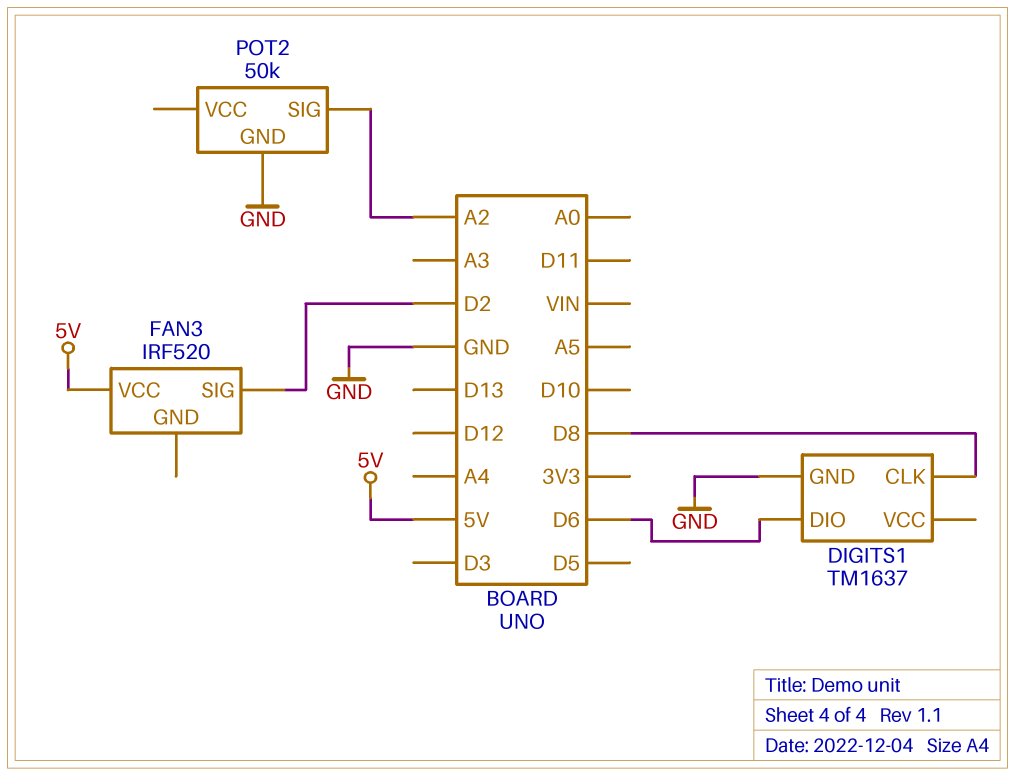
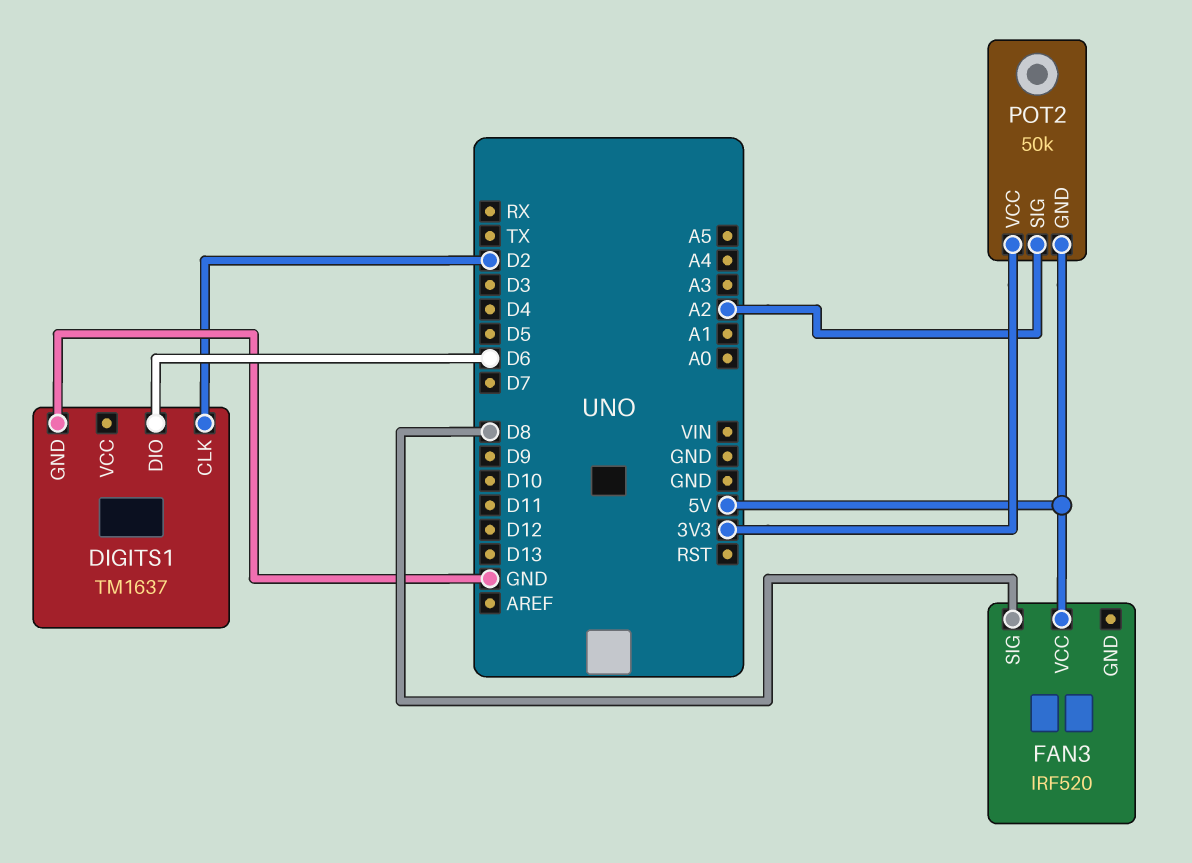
DIGITS1 pin CLK: D8 -> D2
FAN3 pin SIG: D2 -> D8
POT2 pin GND: GND -> 5V
POT2 pin VCC: none -> 3V3

